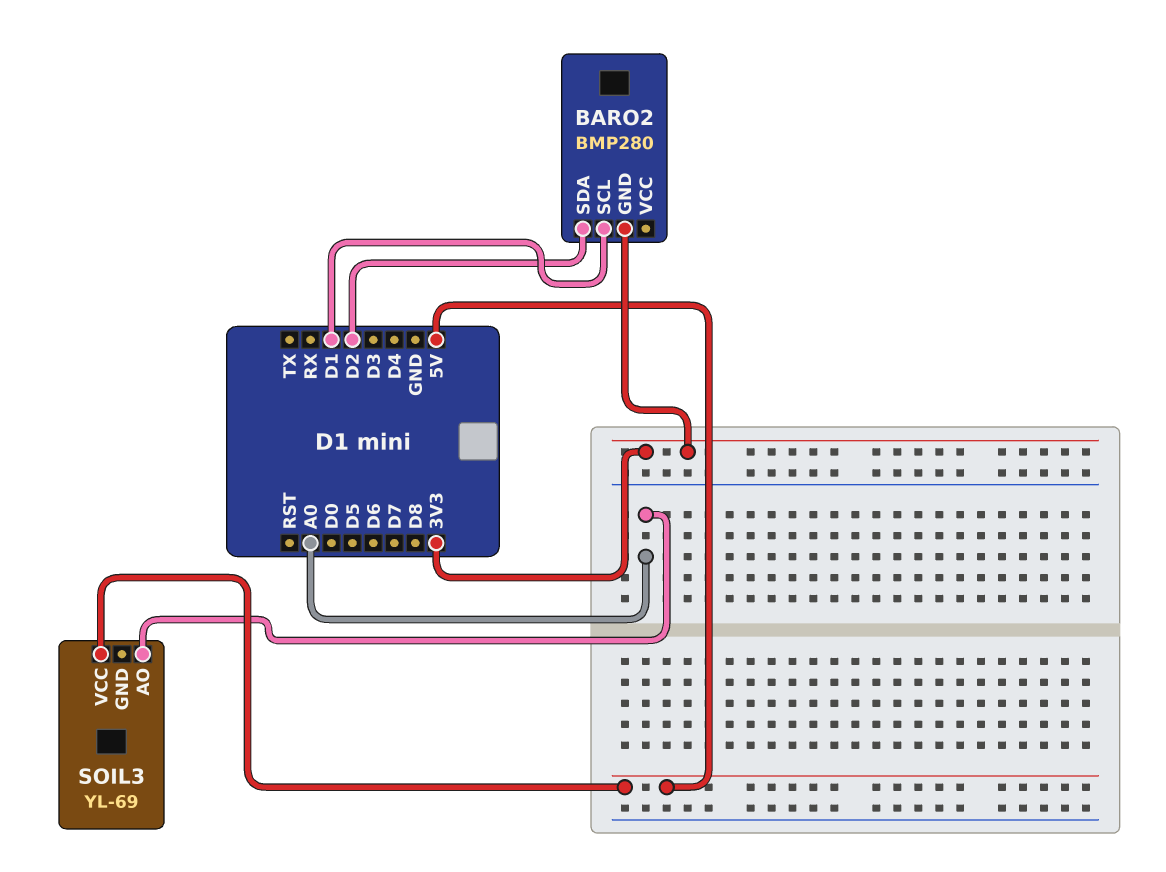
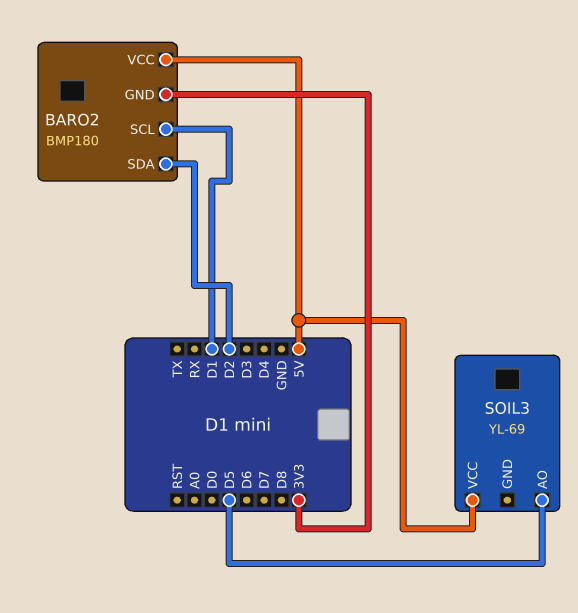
BARO2: BMP280 -> BMP180
BARO2 pin VCC: none -> 5V
SOIL3 pin AO: A0 -> D5

